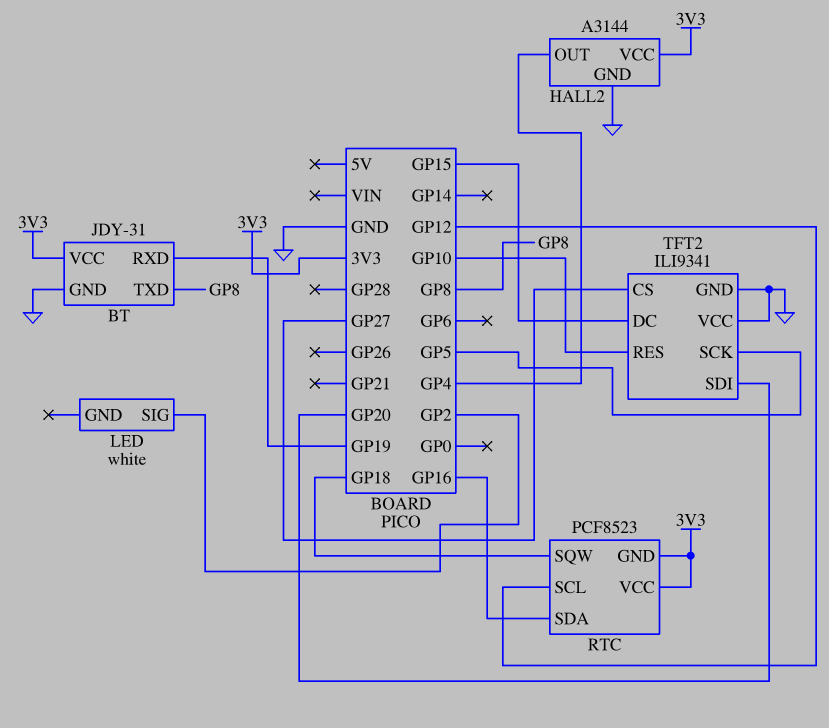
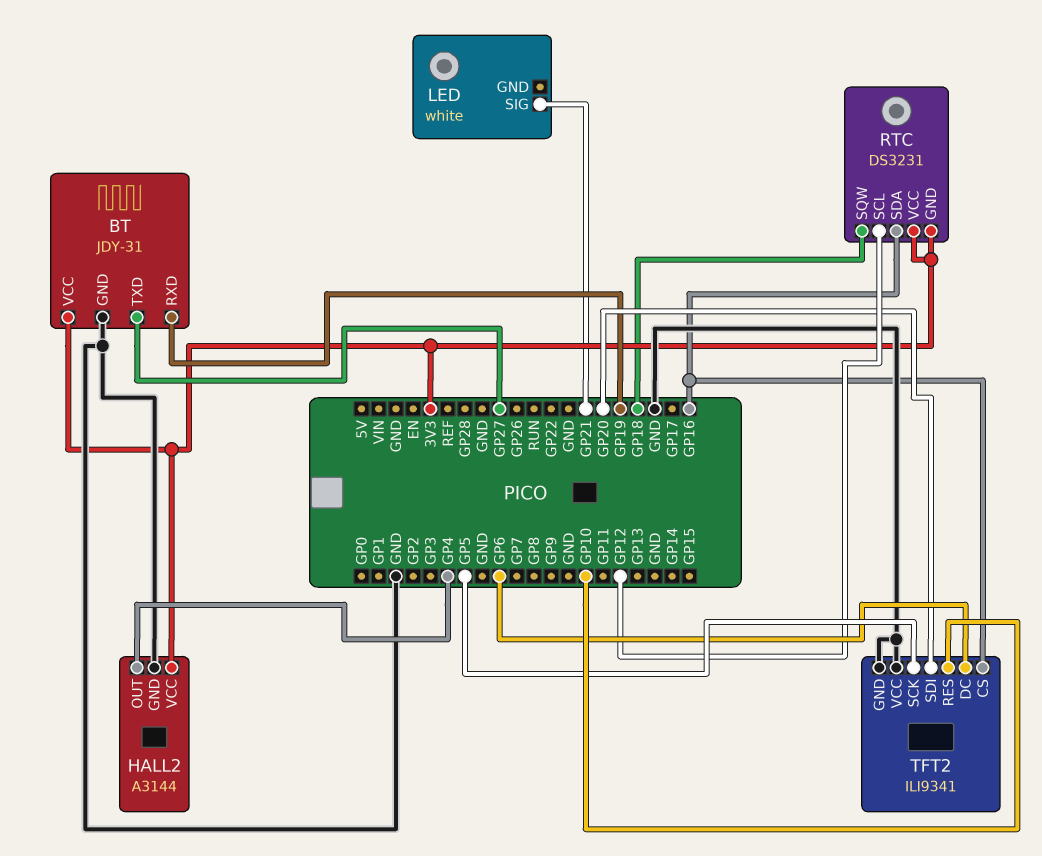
BT pin TXD: GP8 -> GP27
LED pin SIG: GP2 -> GP21
RTC: PCF8523 -> DS3231
TFT2 pin CS: GP27 -> GP16
TFT2 pin DC: GP15 -> GP6

